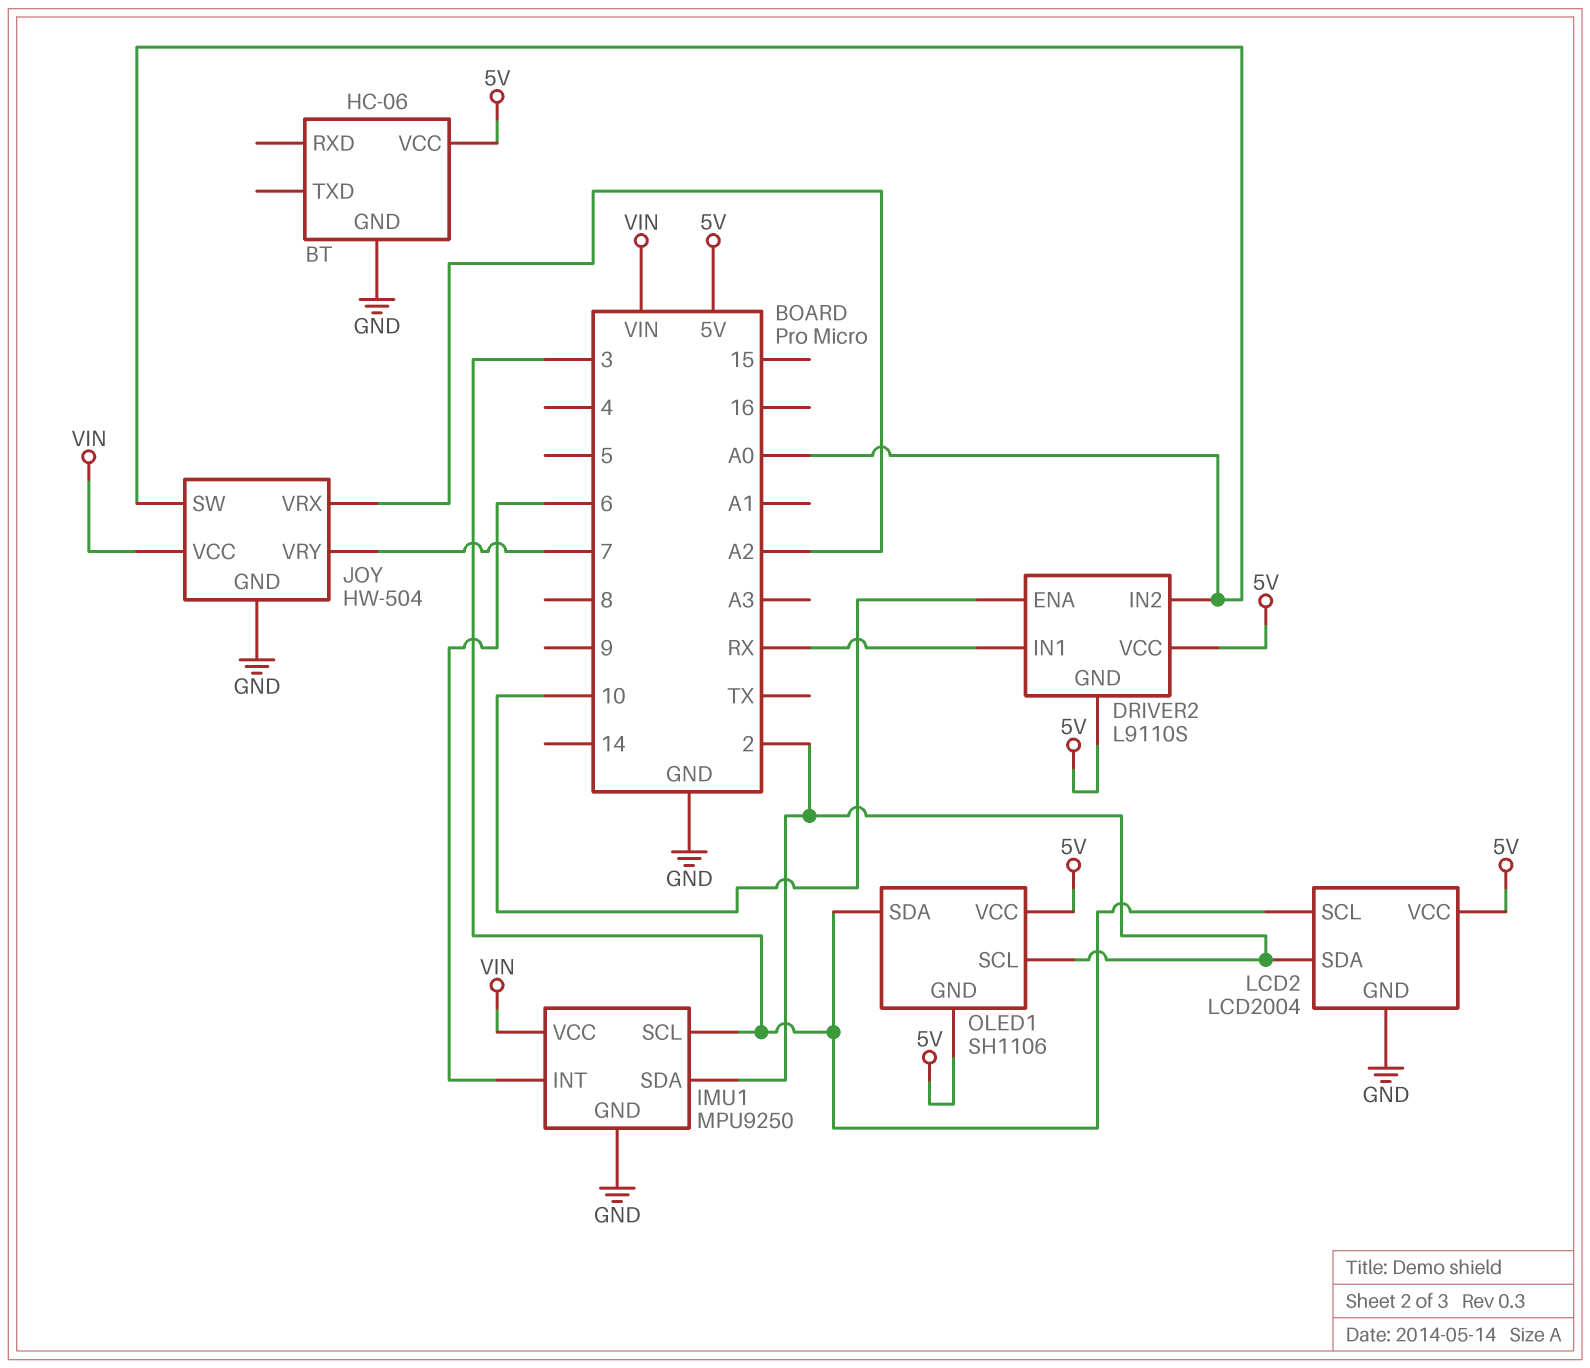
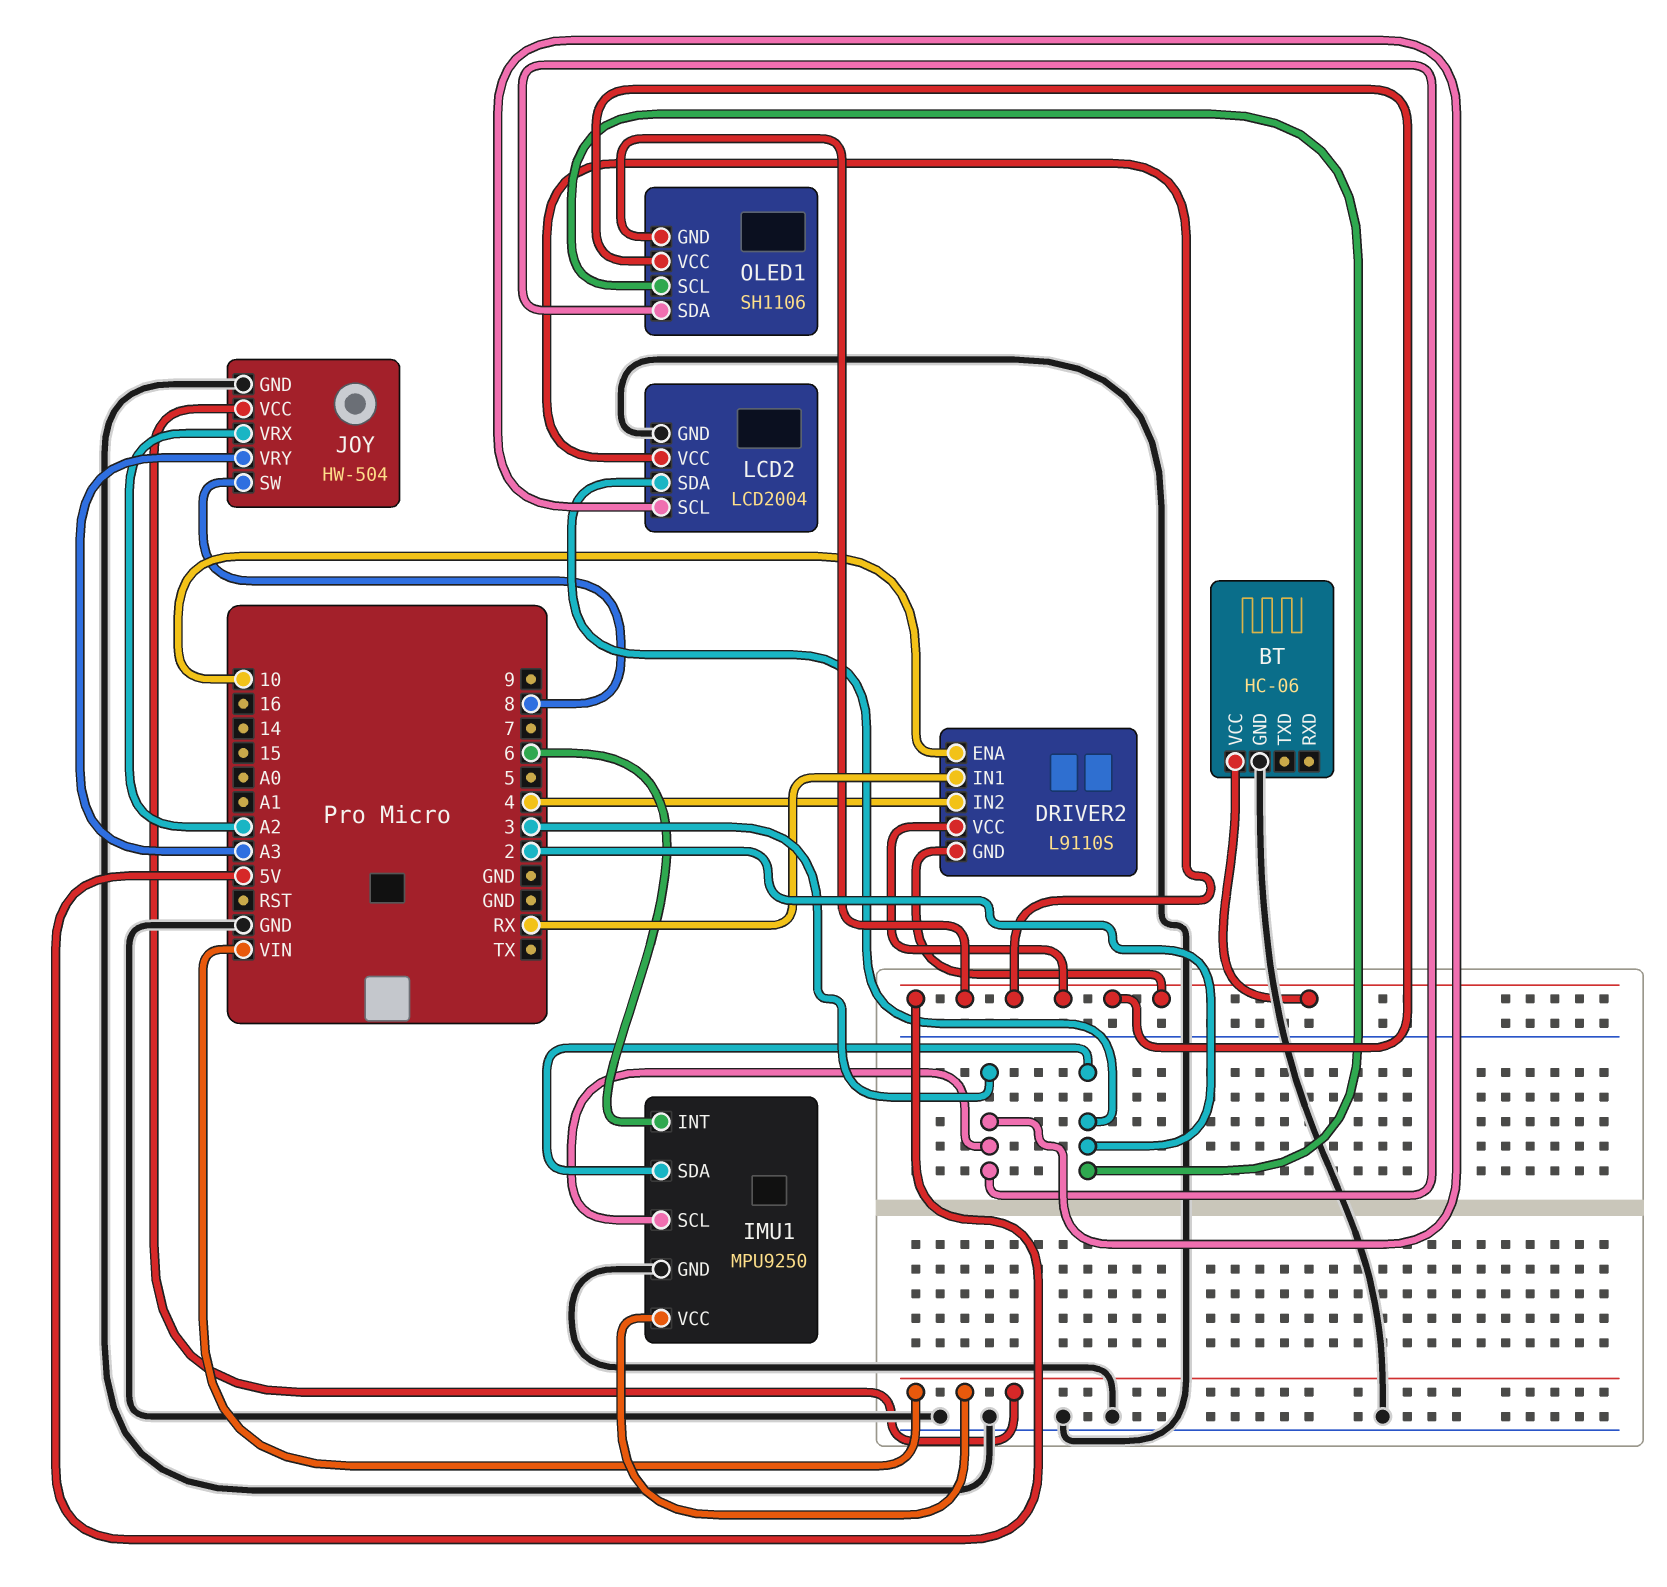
DRIVER2 pin IN2: A0 -> 4
JOY pin SW: A0 -> 8
JOY pin VRY: 7 -> A3

